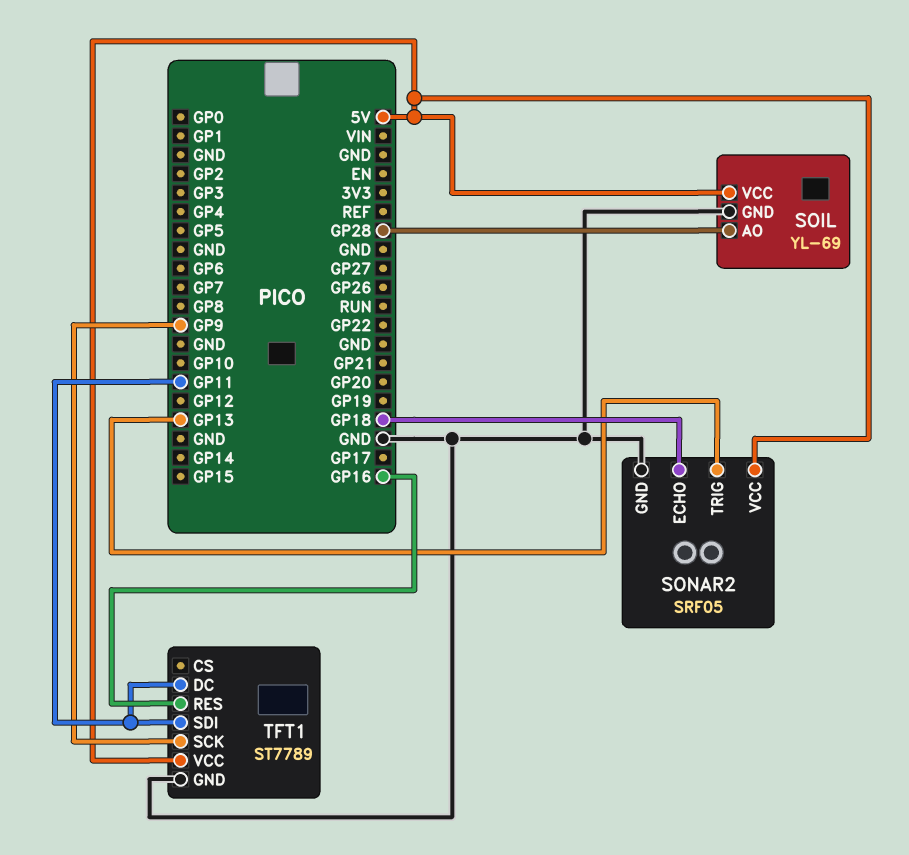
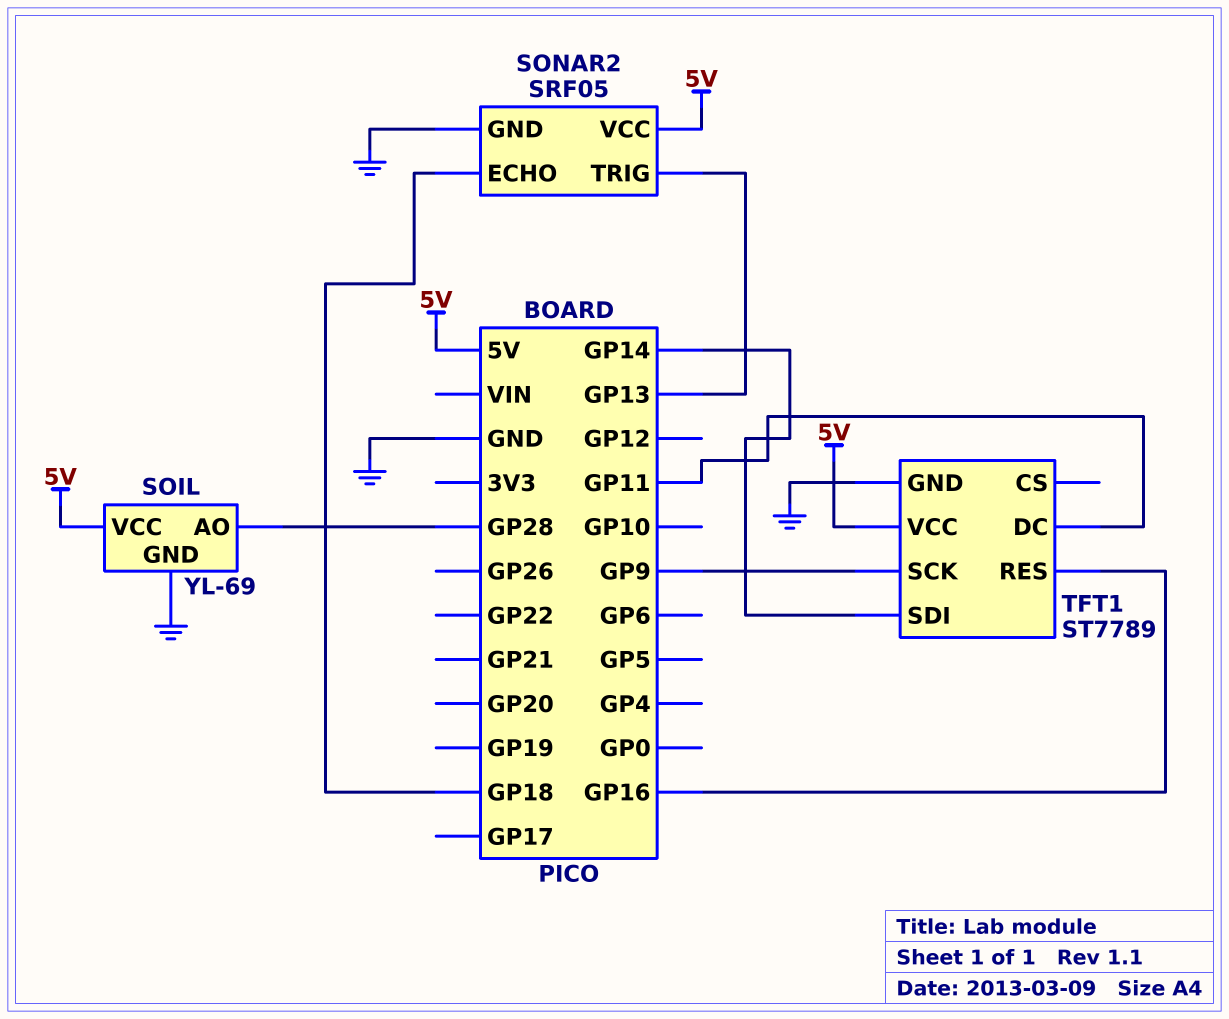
TFT1 pin SDI: GP11 -> GP14

